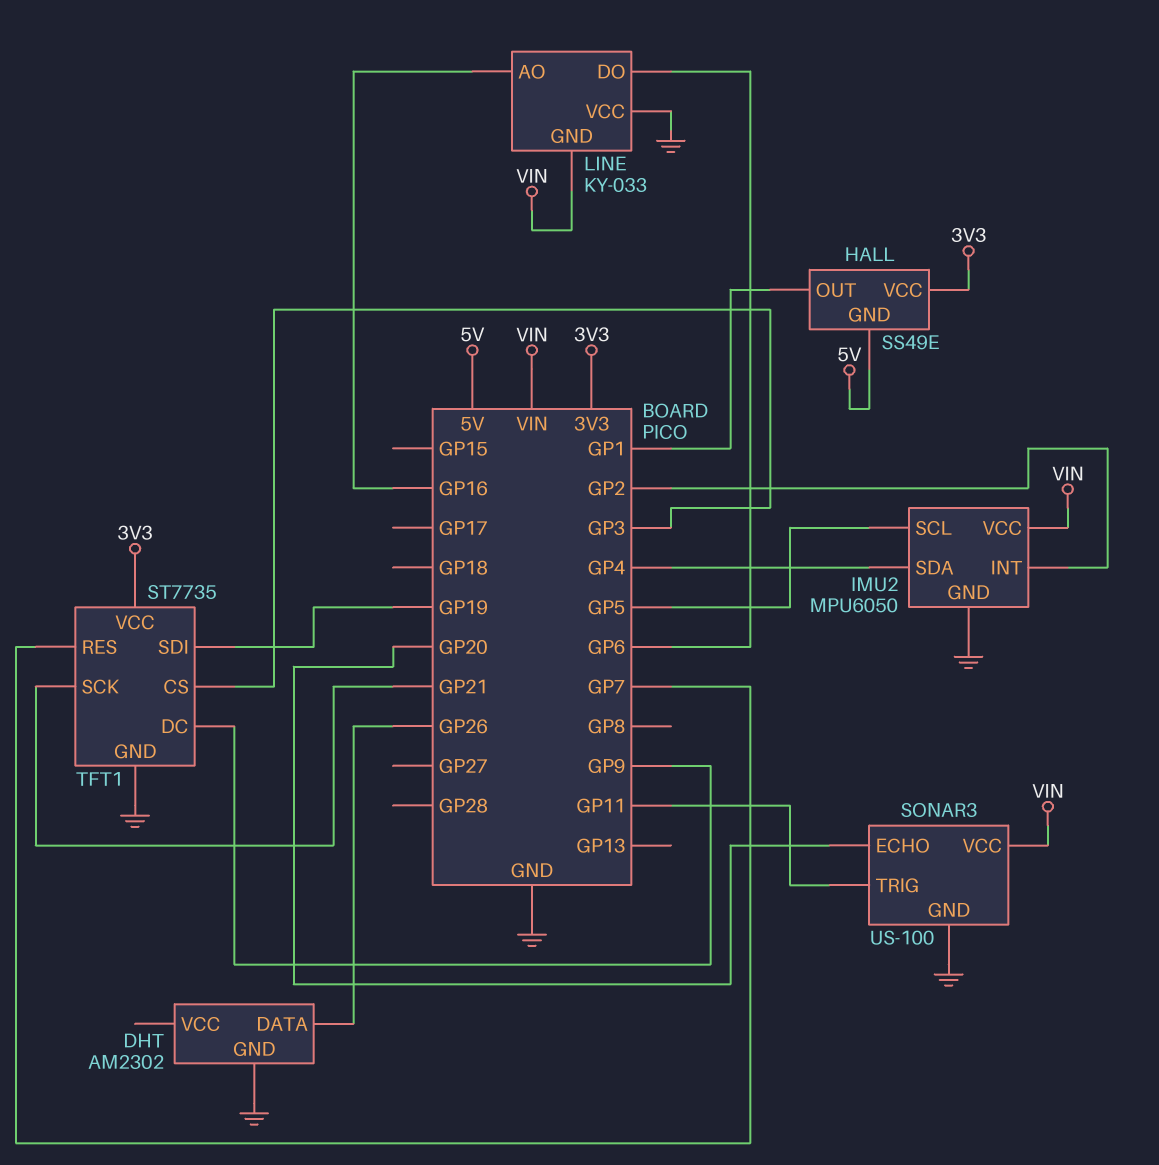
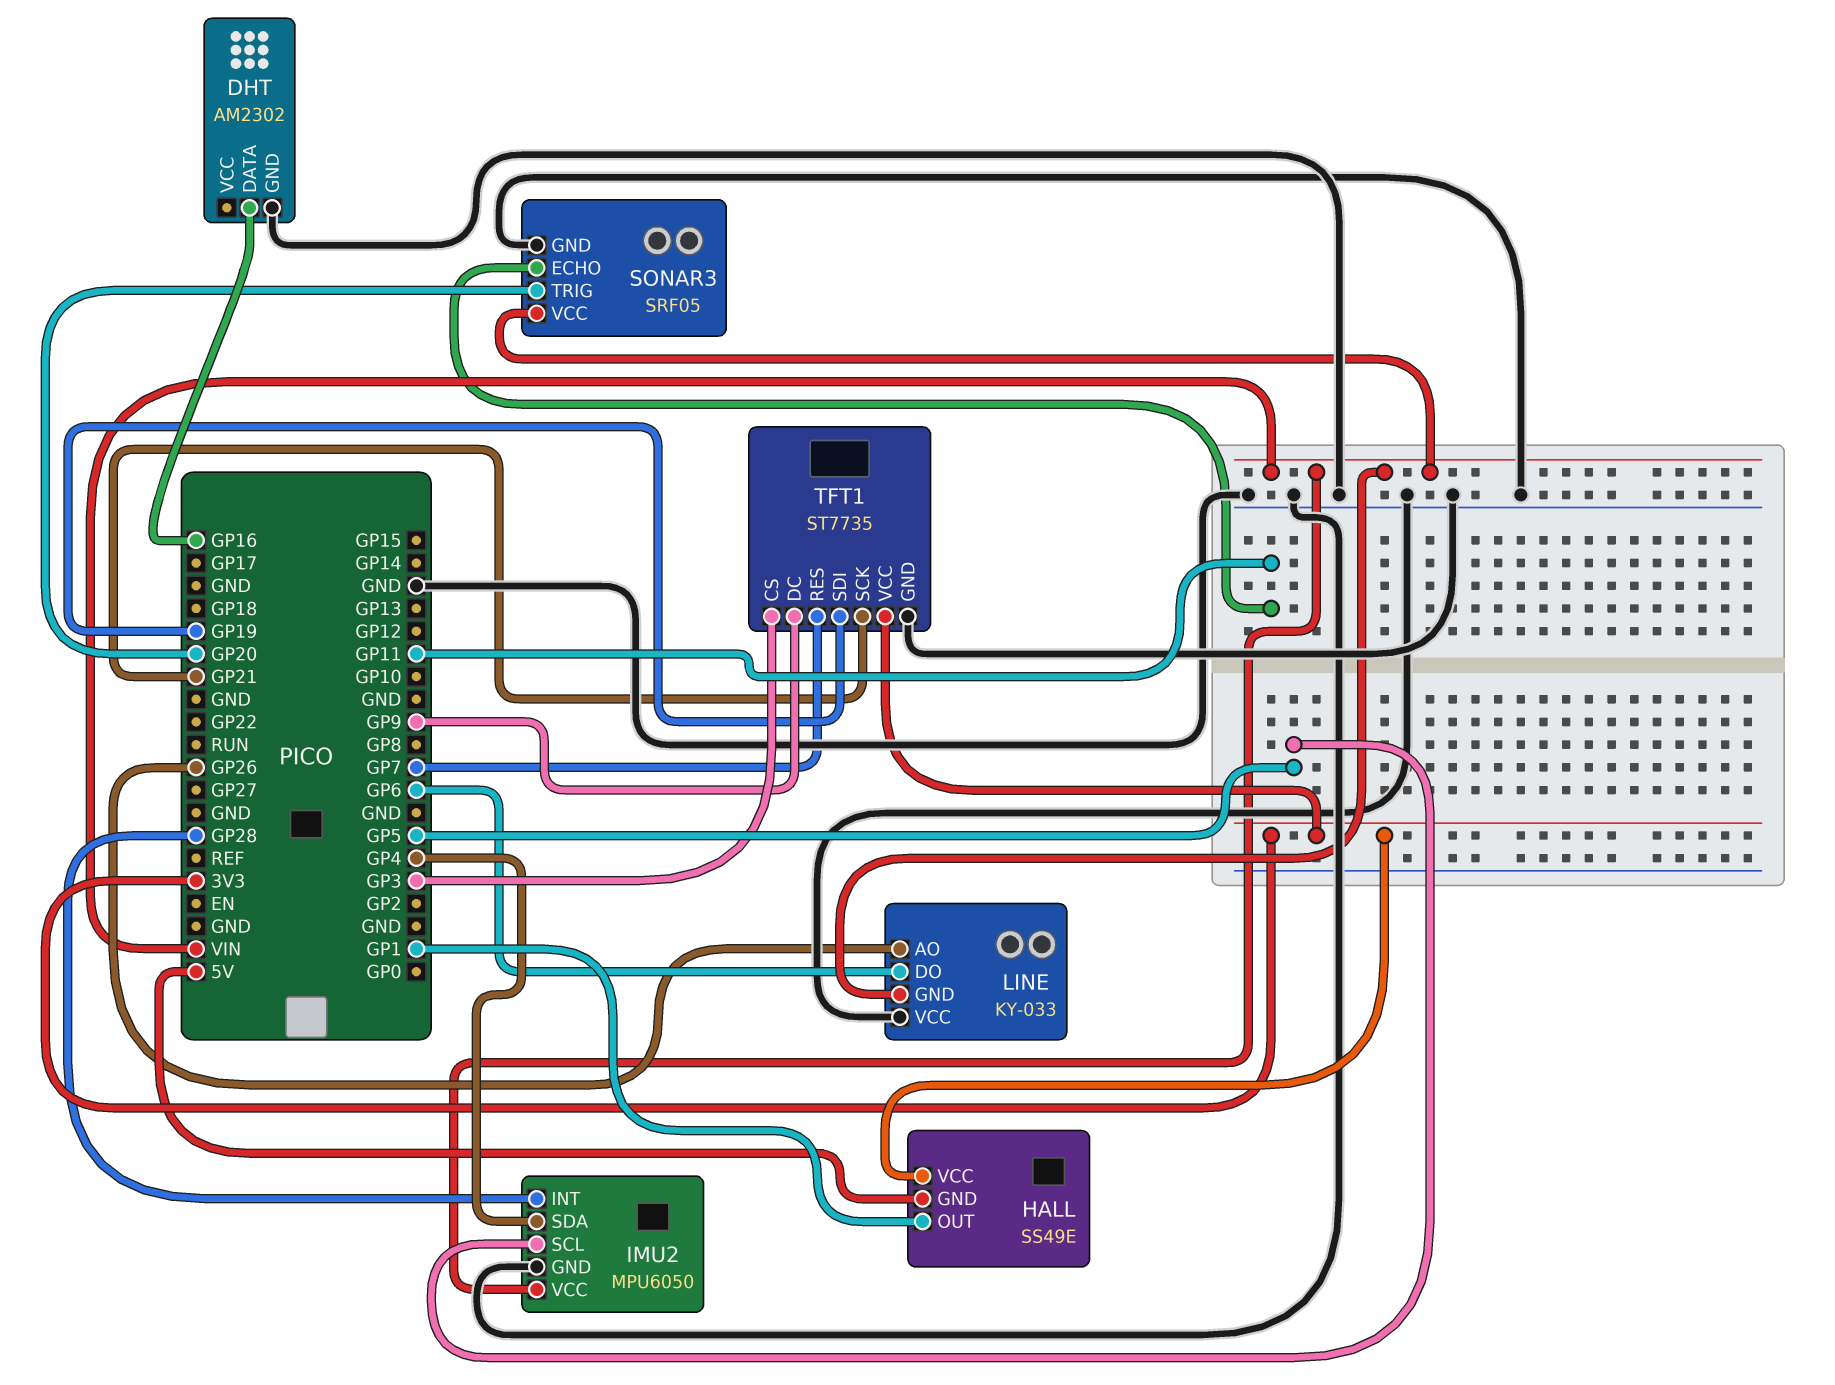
DHT pin DATA: GP26 -> GP16
IMU2 pin INT: GP2 -> GP28
LINE pin AO: GP16 -> GP26
SONAR3: US-100 -> SRF05
SONAR3 pin ECHO: GP20 -> GP11
SONAR3 pin TRIG: GP11 -> GP20

